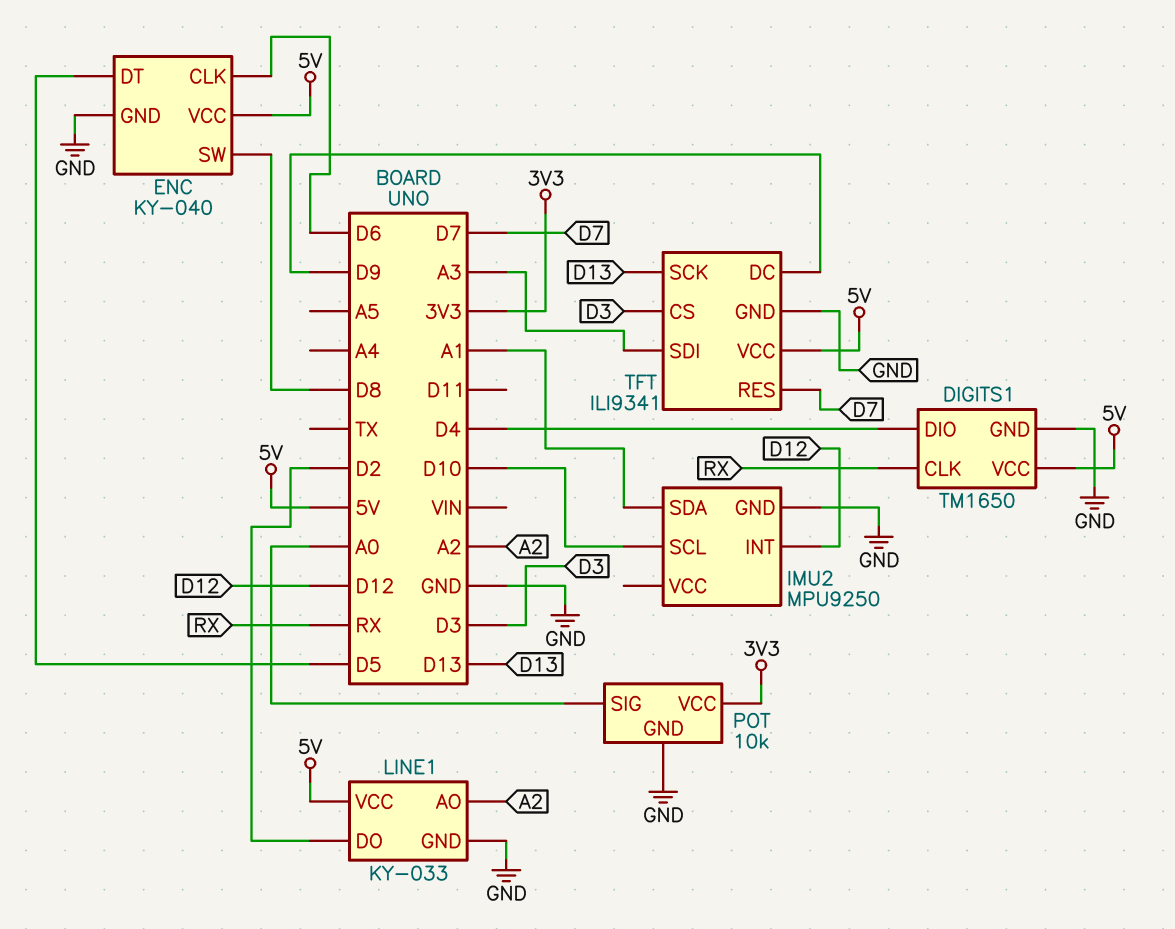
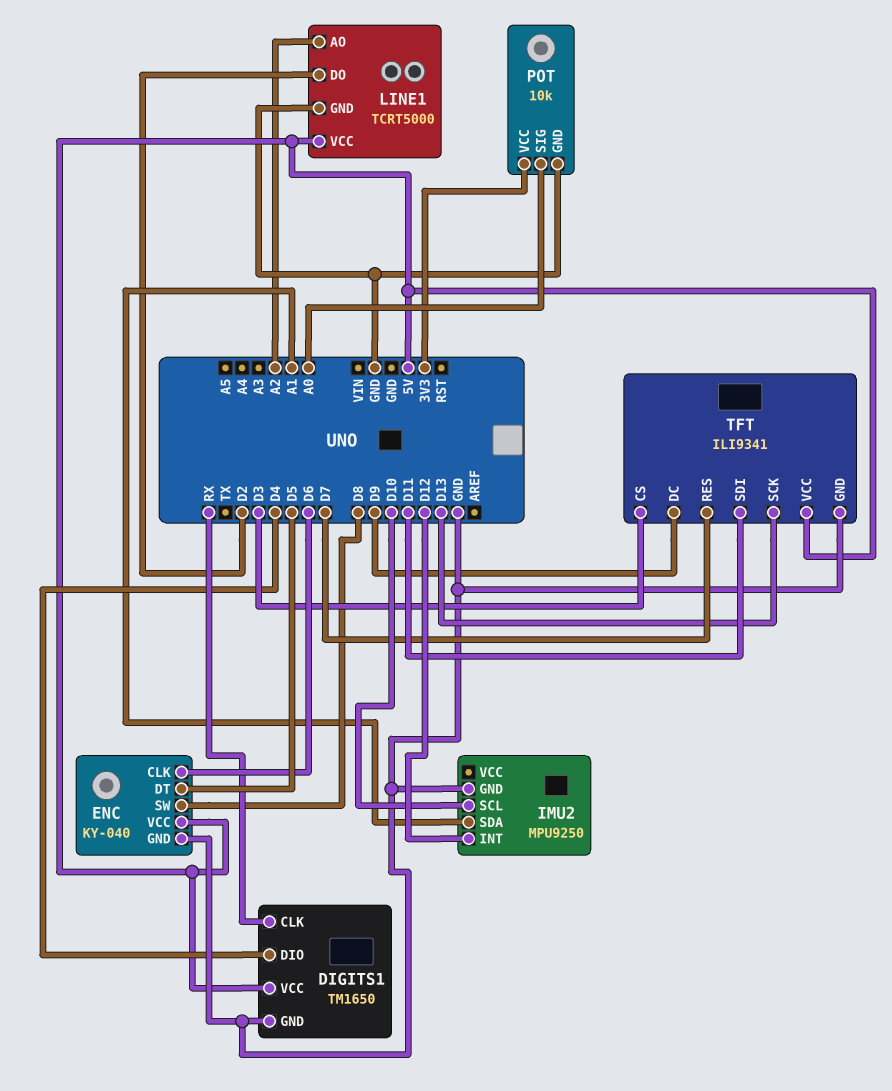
LINE1: KY-033 -> TCRT5000
TFT pin SDI: A3 -> D11

